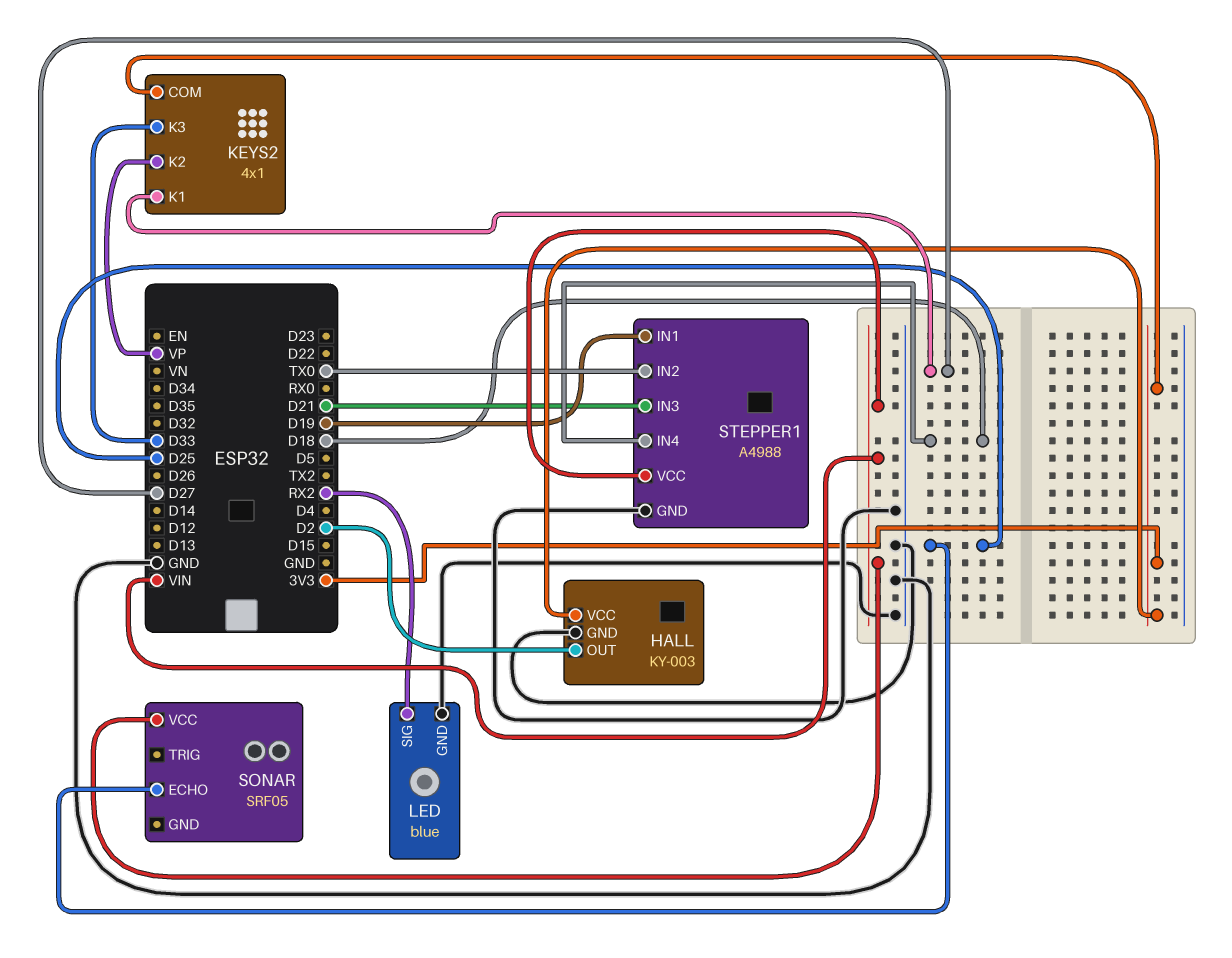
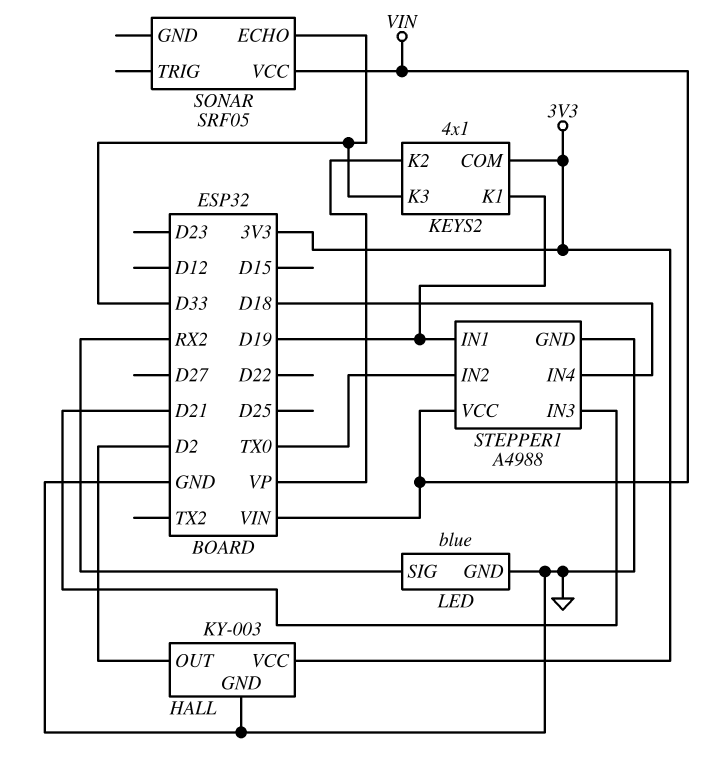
KEYS2 pin K1: D27 -> D19
SONAR pin ECHO: D25 -> D33

